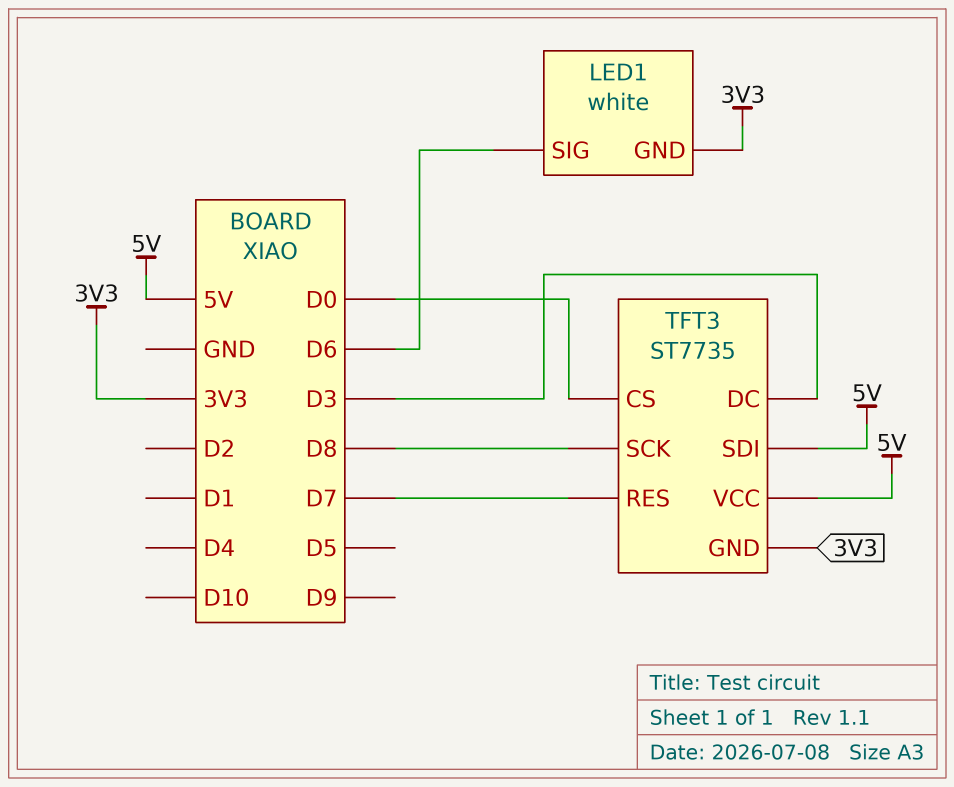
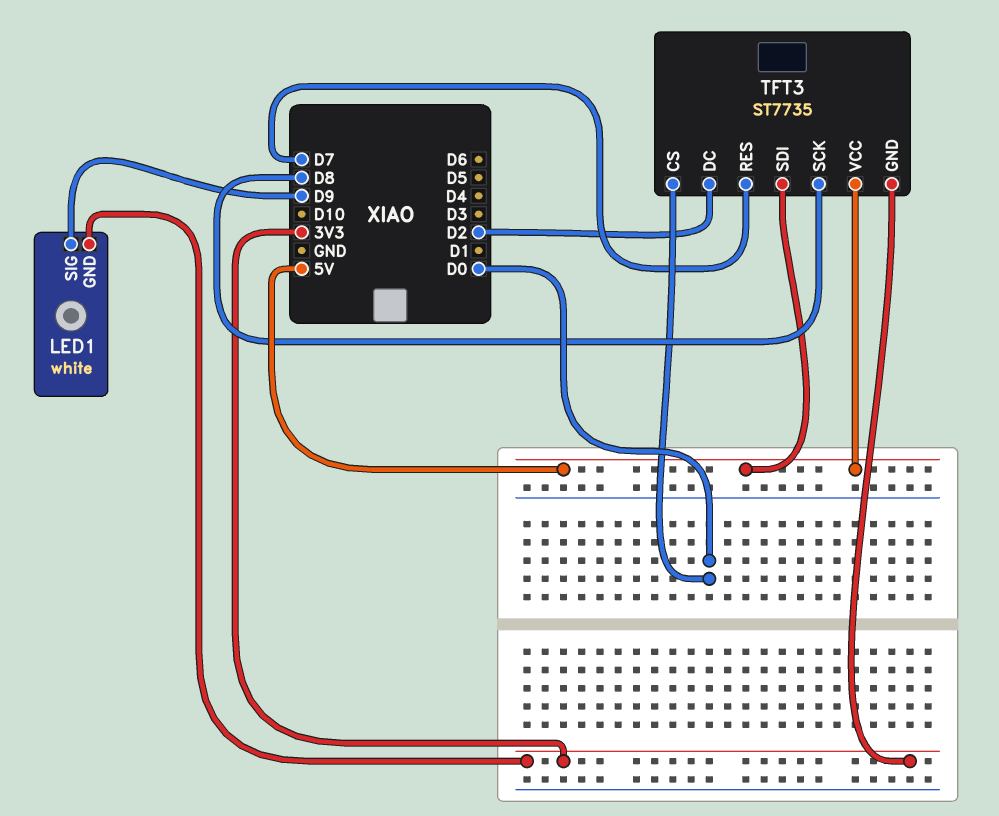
LED1 pin SIG: D6 -> D9
TFT3 pin DC: D3 -> D2

